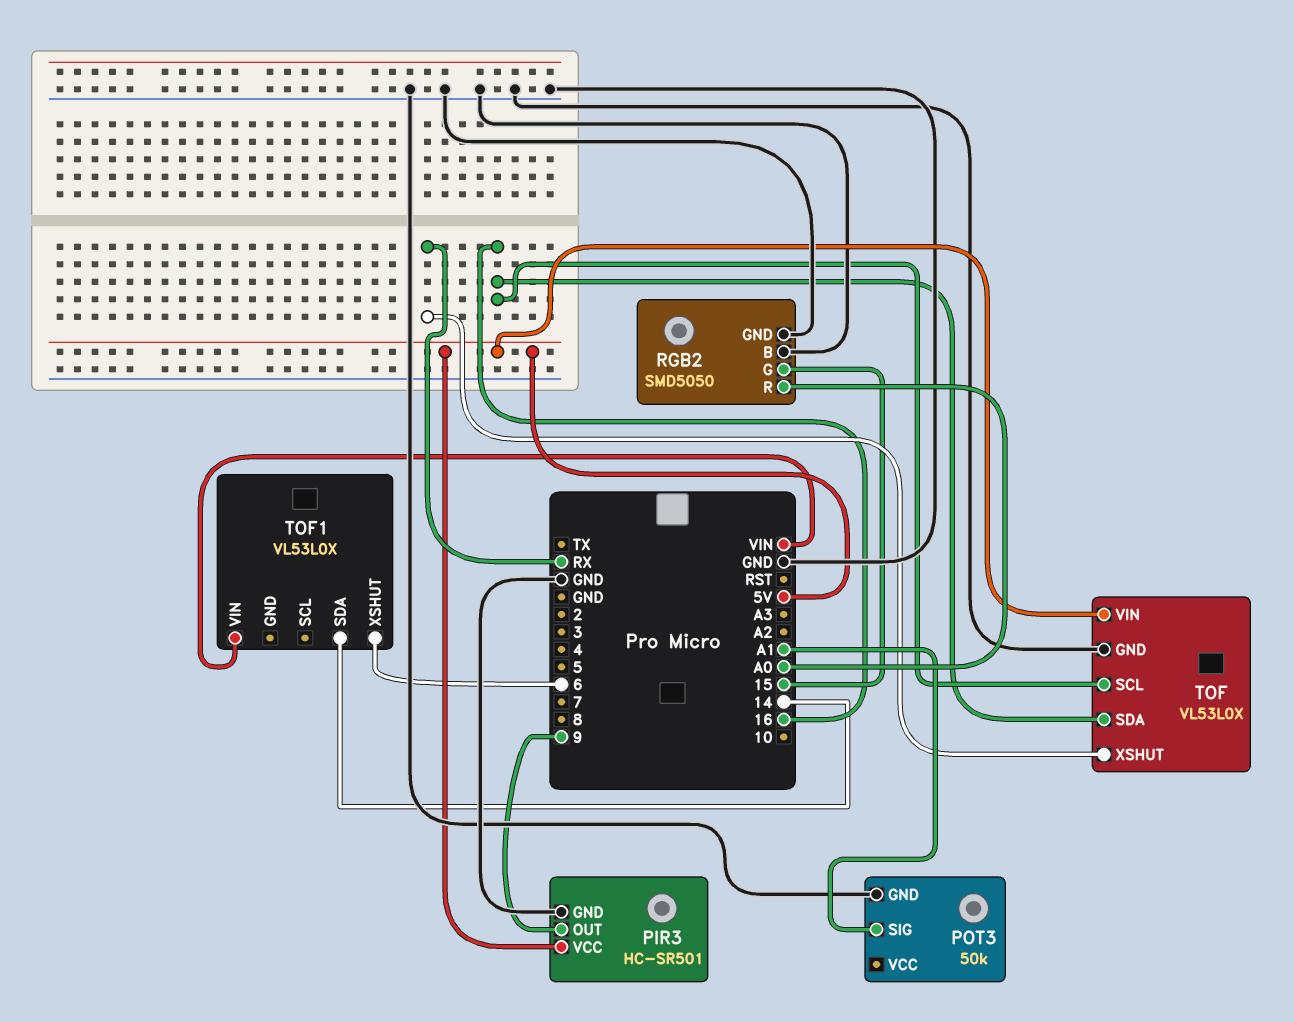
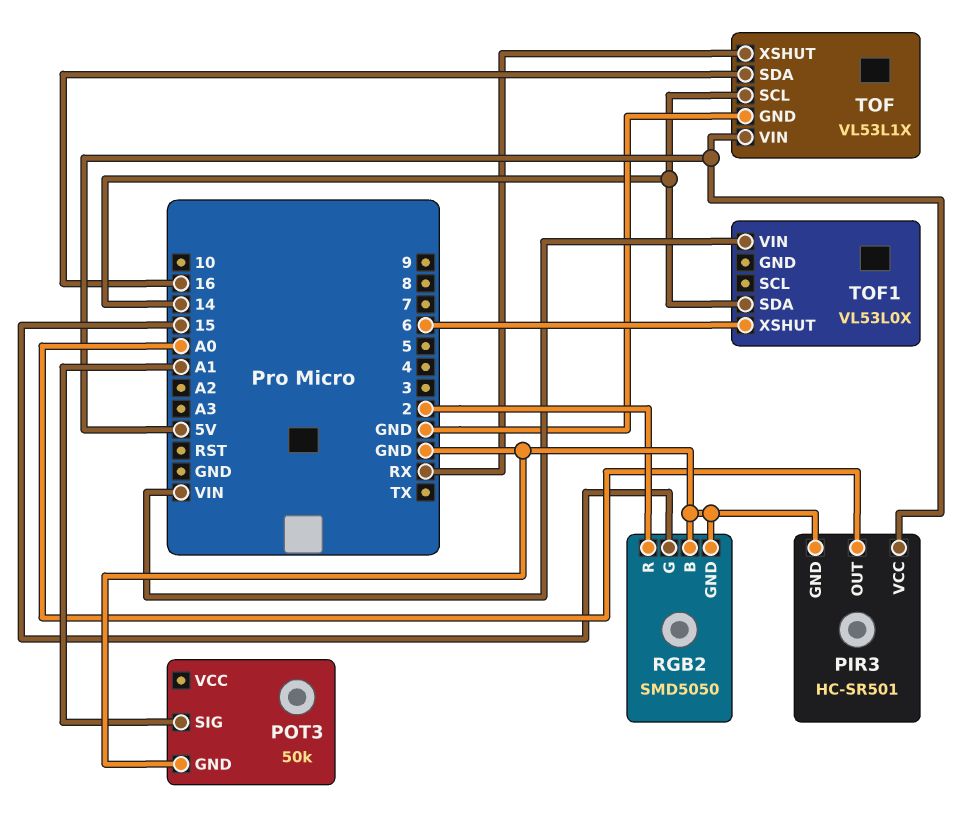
PIR3 pin OUT: 9 -> A0
RGB2 pin R: A0 -> 2
TOF: VL53L0X -> VL53L1X
TOF pin SCL: 16 -> 14

